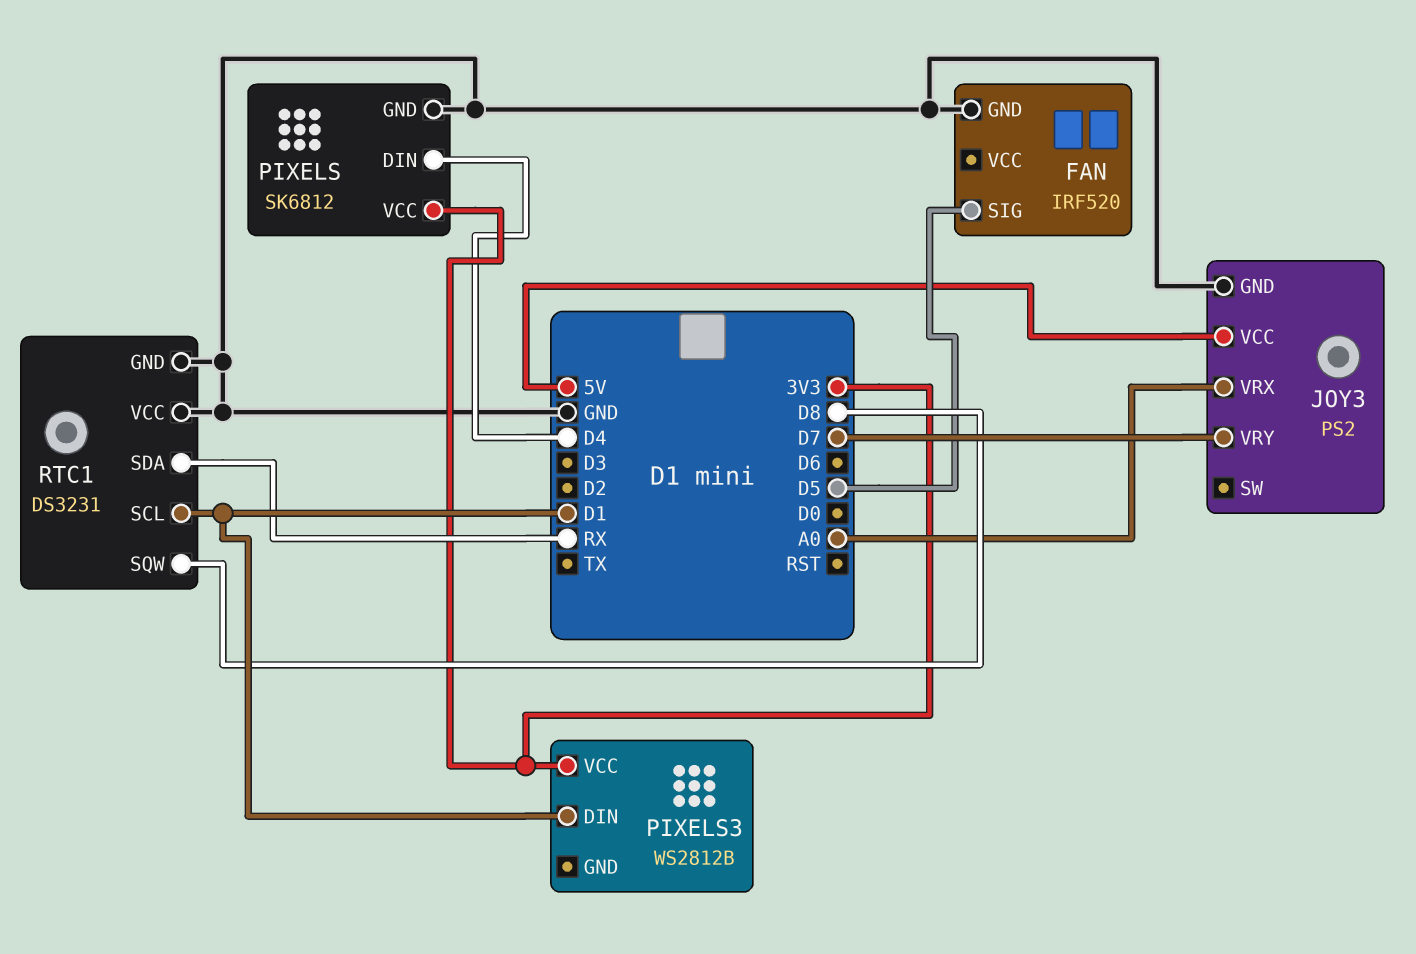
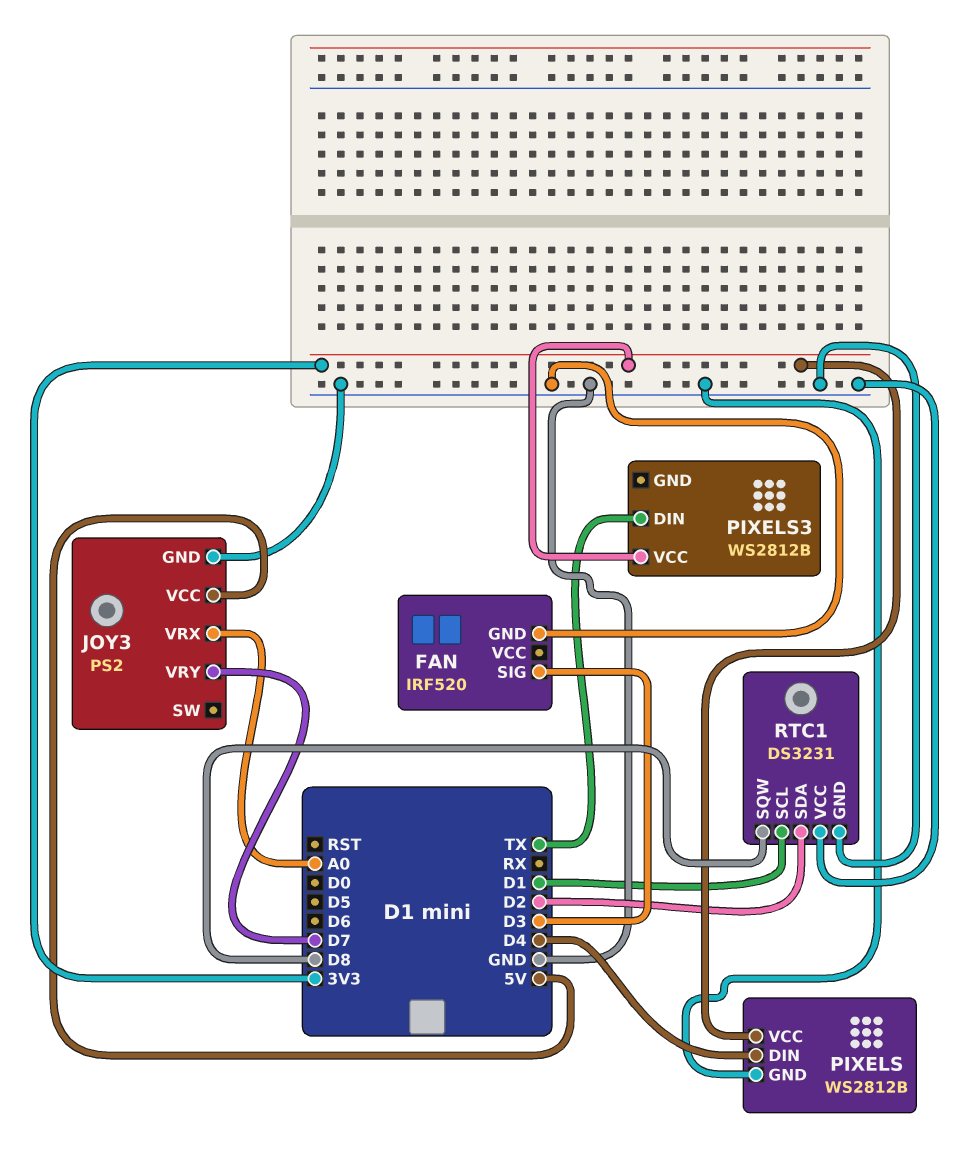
FAN pin SIG: D5 -> D3
PIXELS: SK6812 -> WS2812B
PIXELS3 pin DIN: D1 -> TX
RTC1 pin SDA: RX -> D2

